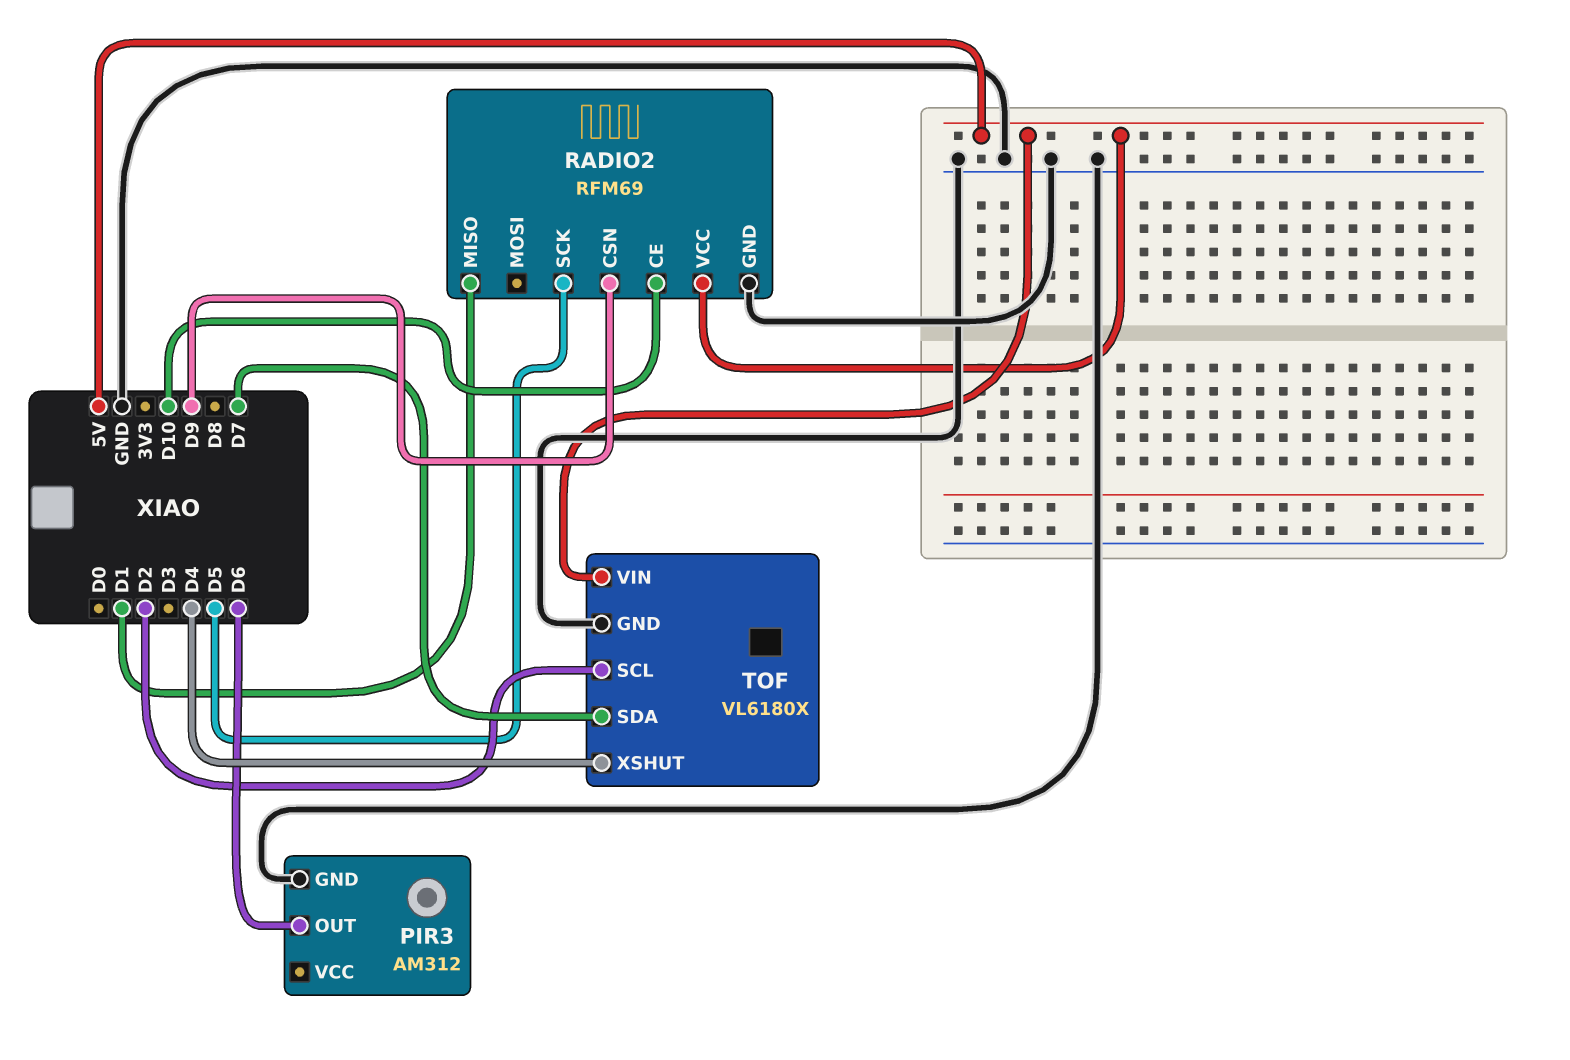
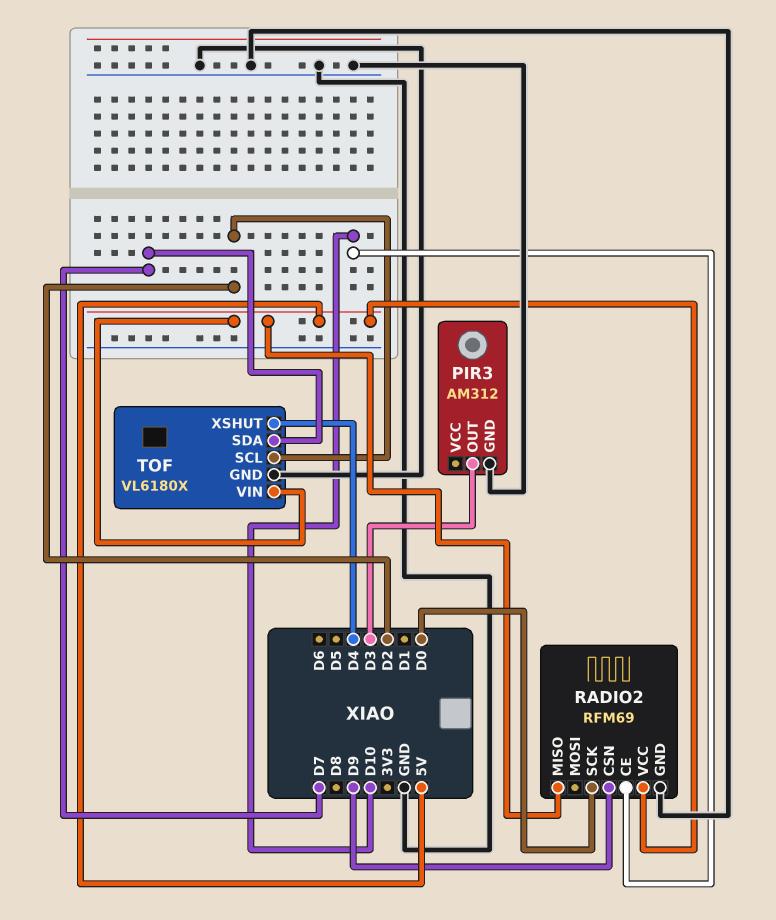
PIR3 pin OUT: D6 -> D3
RADIO2 pin MISO: D1 -> 5V
RADIO2 pin SCK: D5 -> D0

